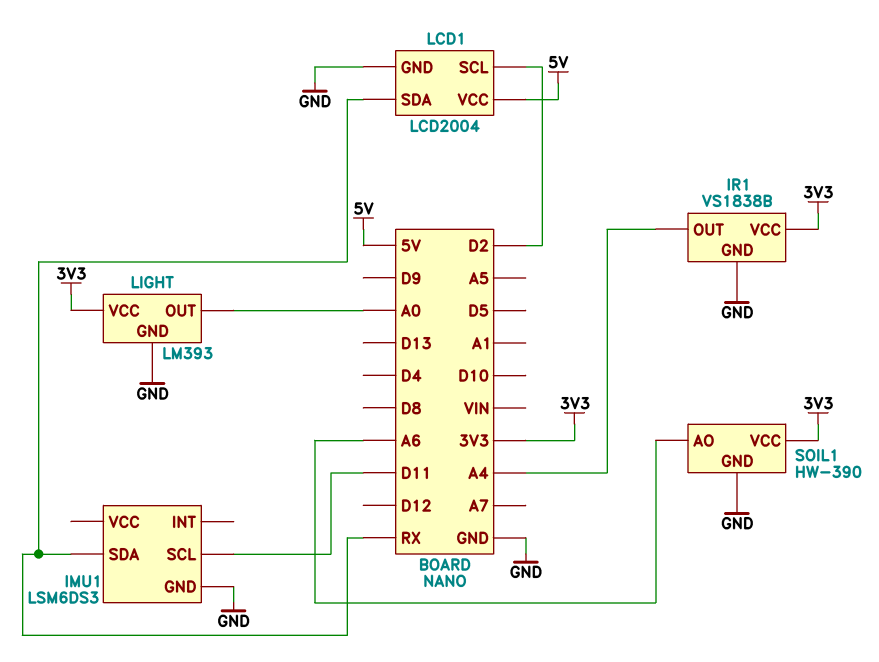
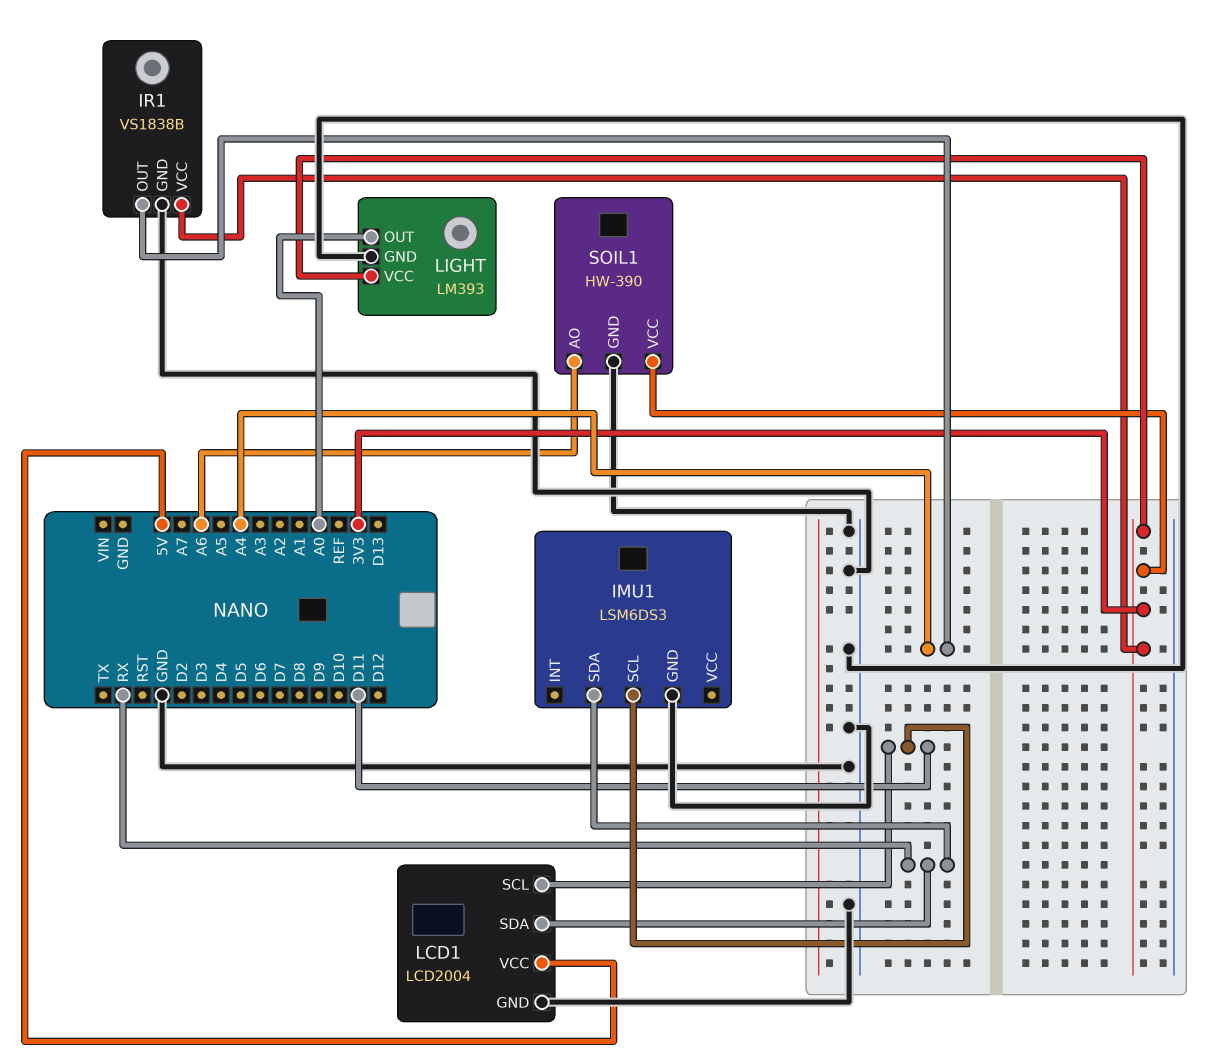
LCD1 pin SCL: D2 -> D11

